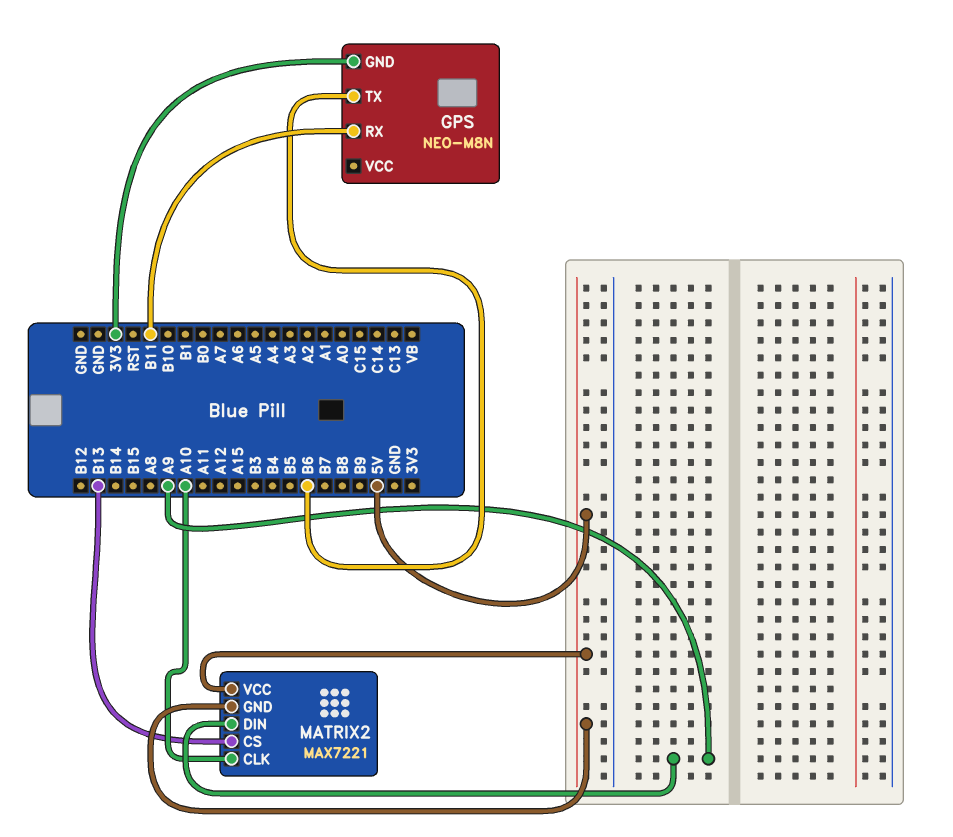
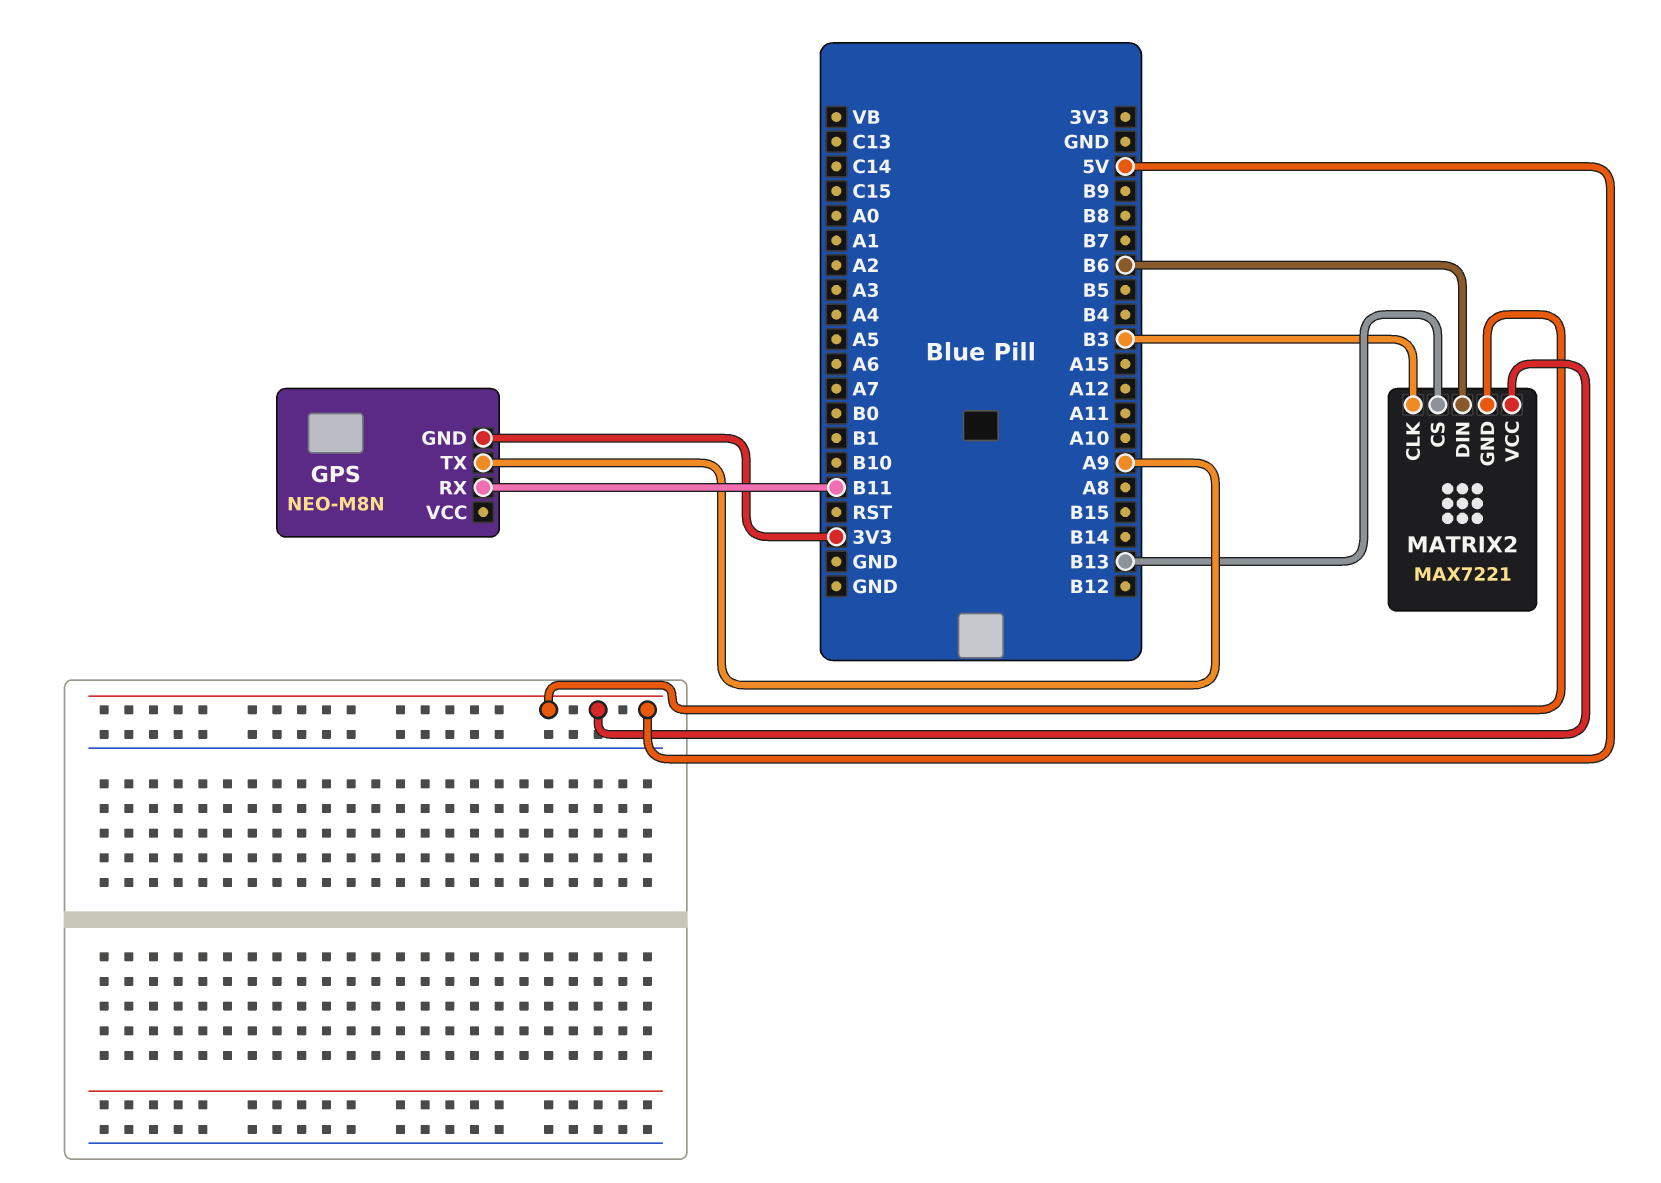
GPS pin TX: B6 -> A9
MATRIX2 pin CLK: A10 -> B3
MATRIX2 pin DIN: A9 -> B6

